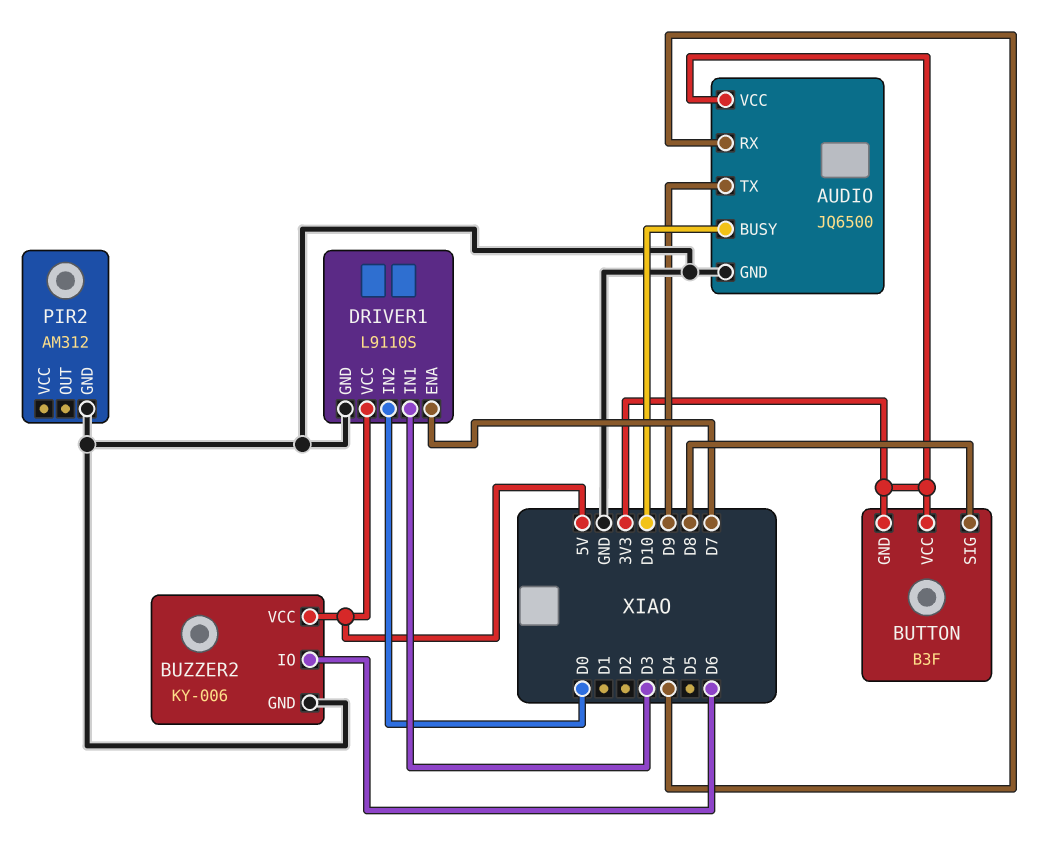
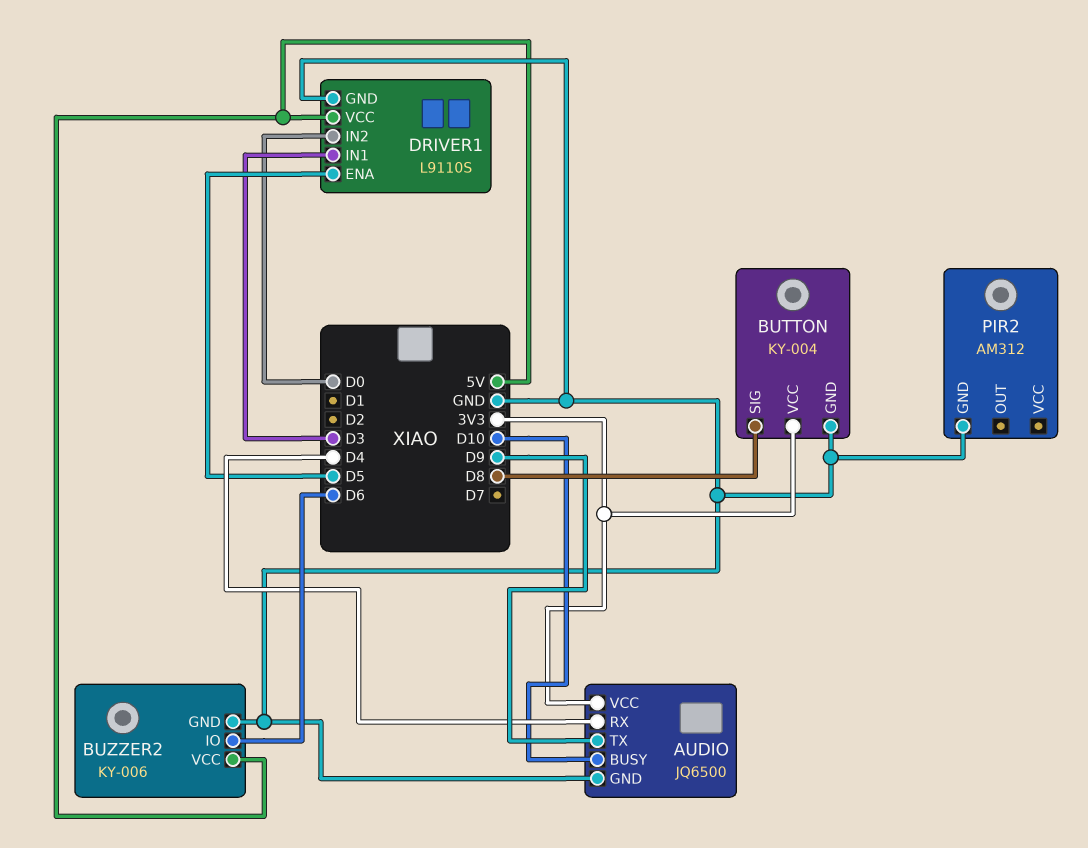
BUTTON: B3F -> KY-004
BUTTON pin GND: 3V3 -> GND
DRIVER1 pin ENA: D7 -> D5

